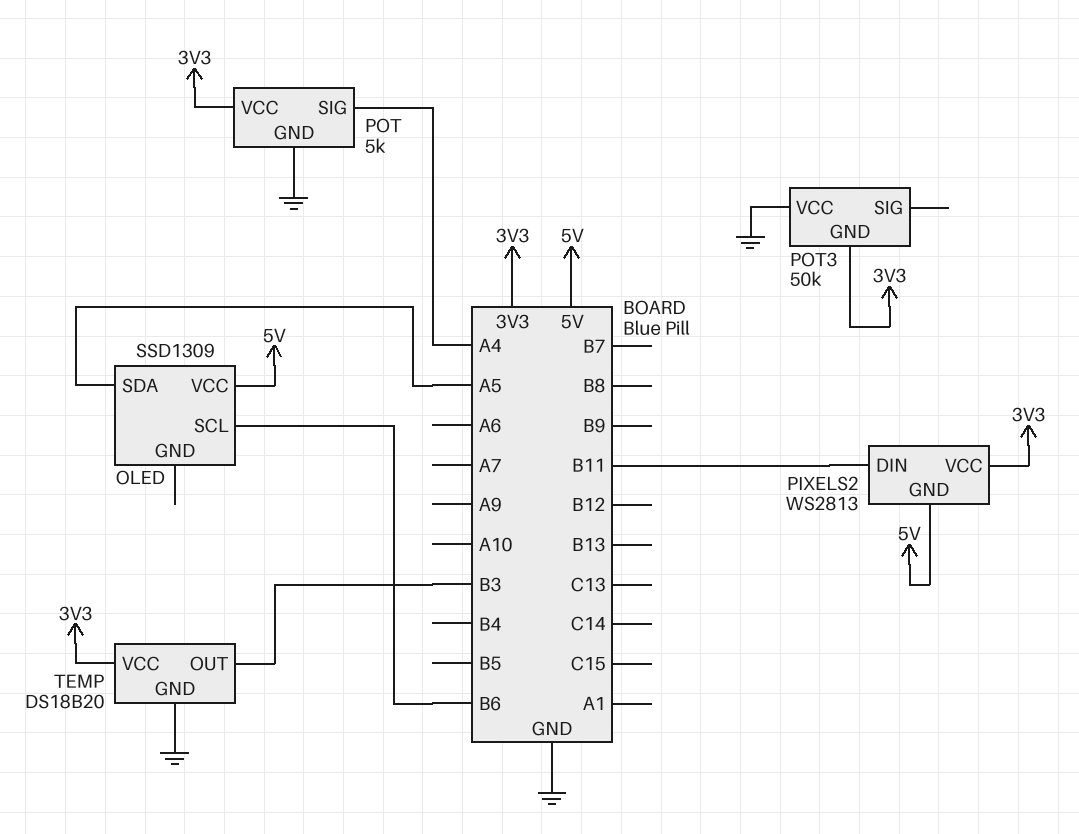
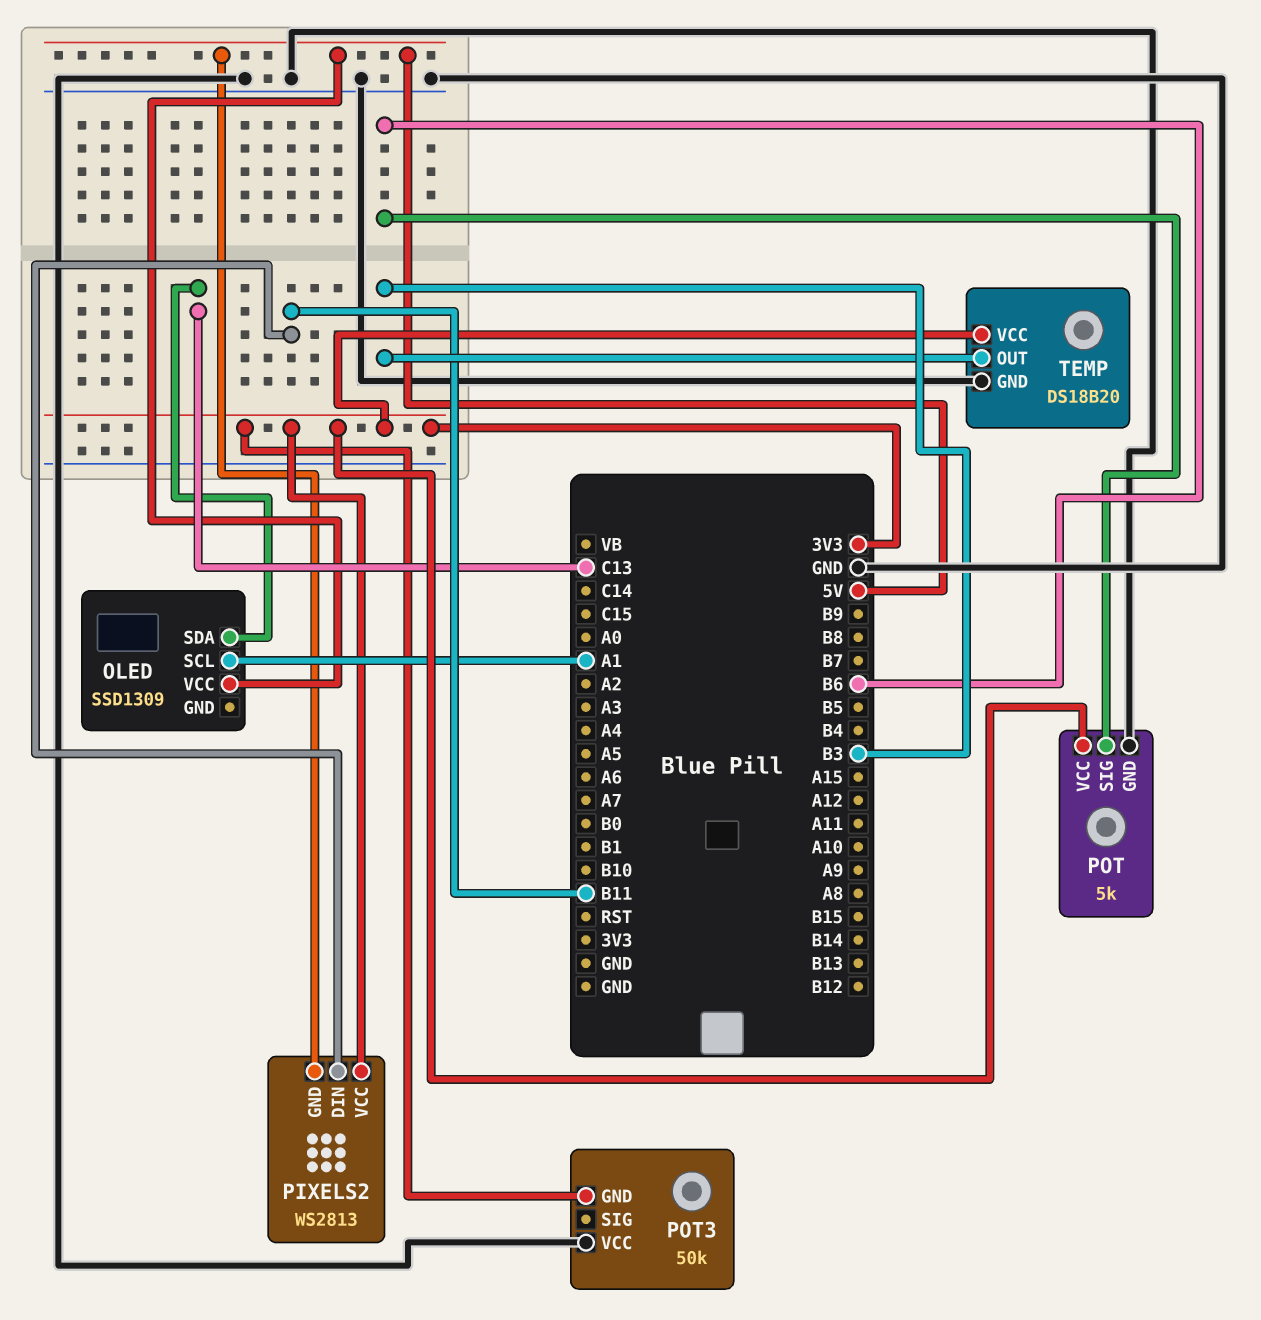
OLED pin SCL: B6 -> A1
OLED pin SDA: A5 -> C13
POT pin SIG: A4 -> B6

